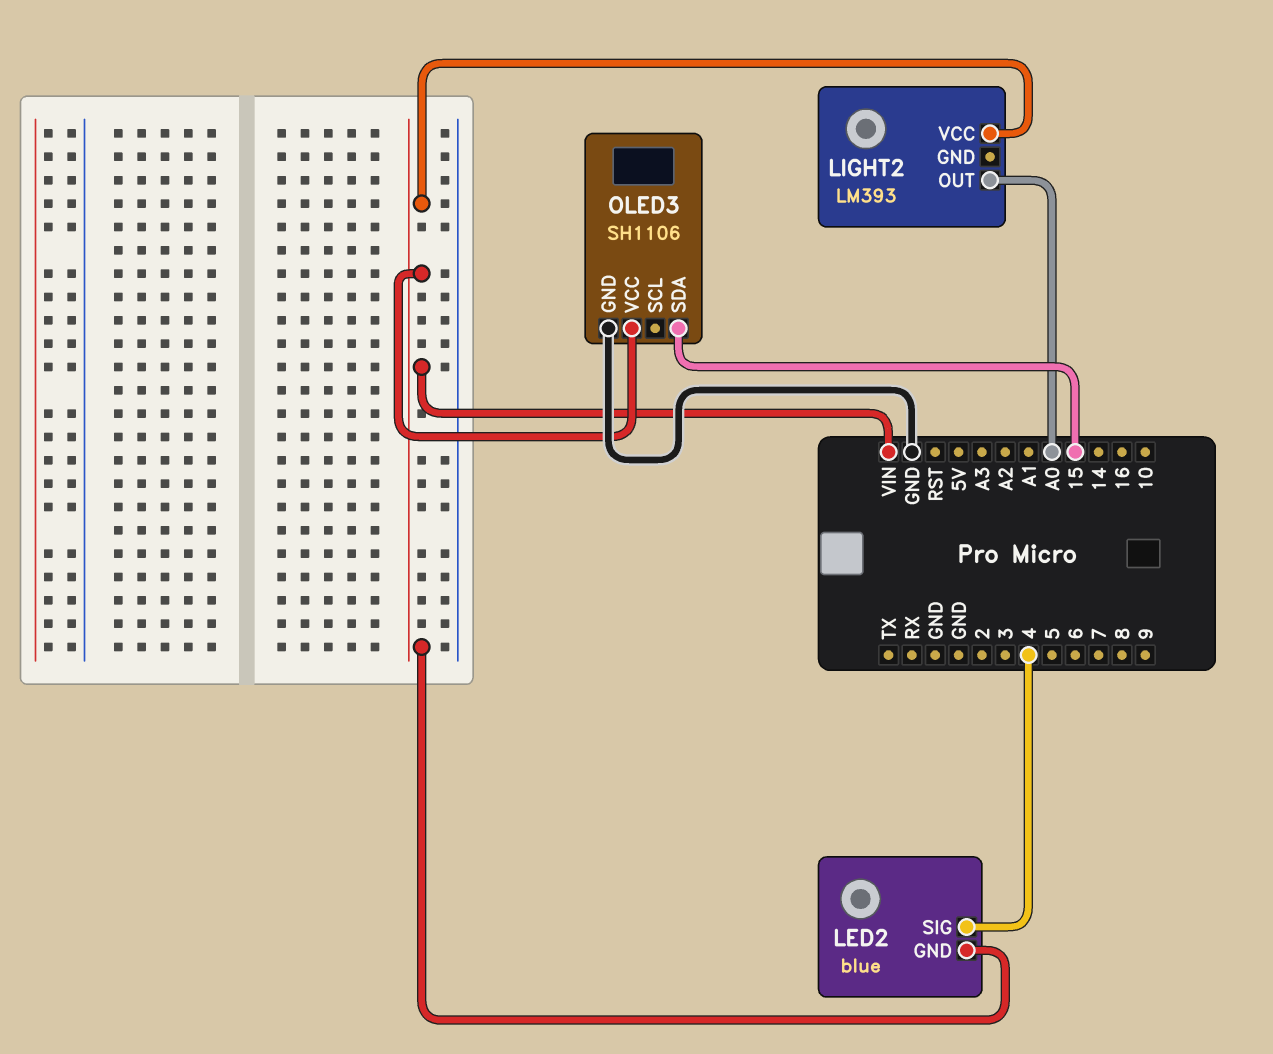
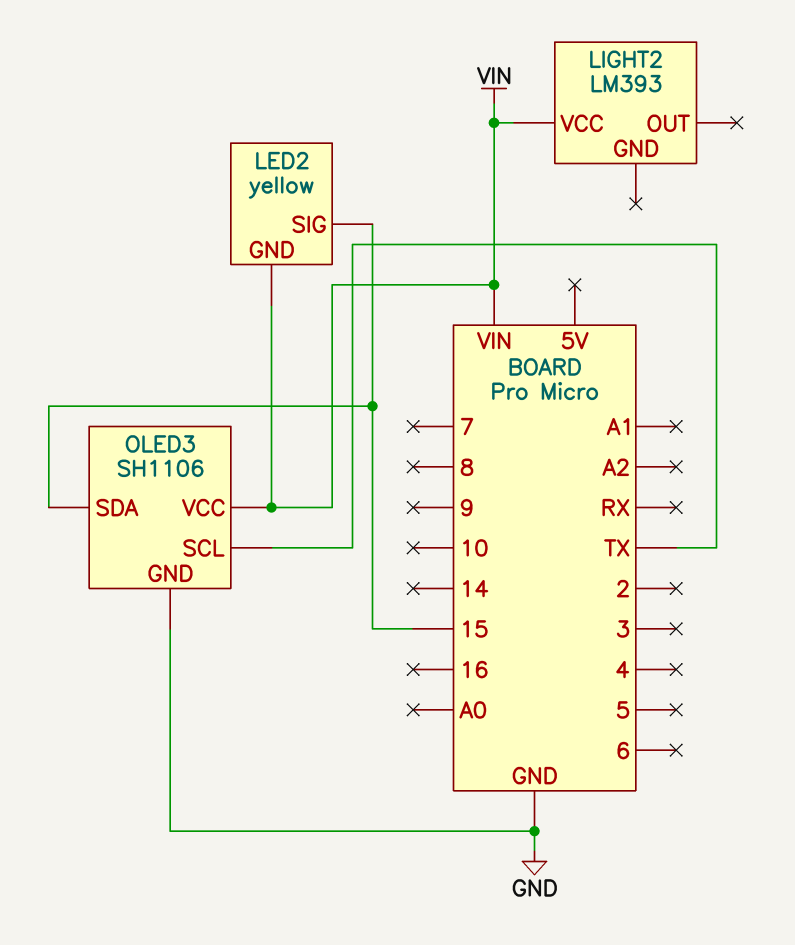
LED2: blue -> yellow
LED2 pin SIG: 4 -> 15
LIGHT2 pin OUT: A0 -> none
OLED3 pin SCL: none -> TX

